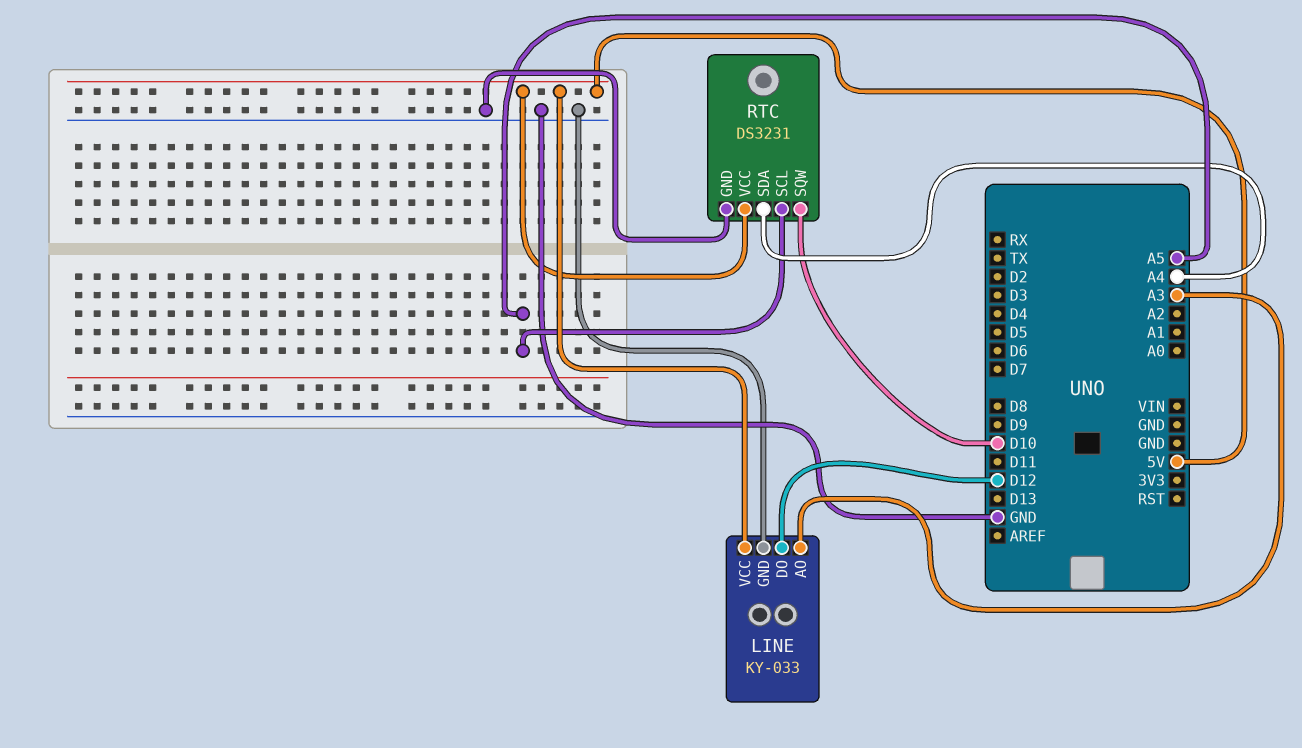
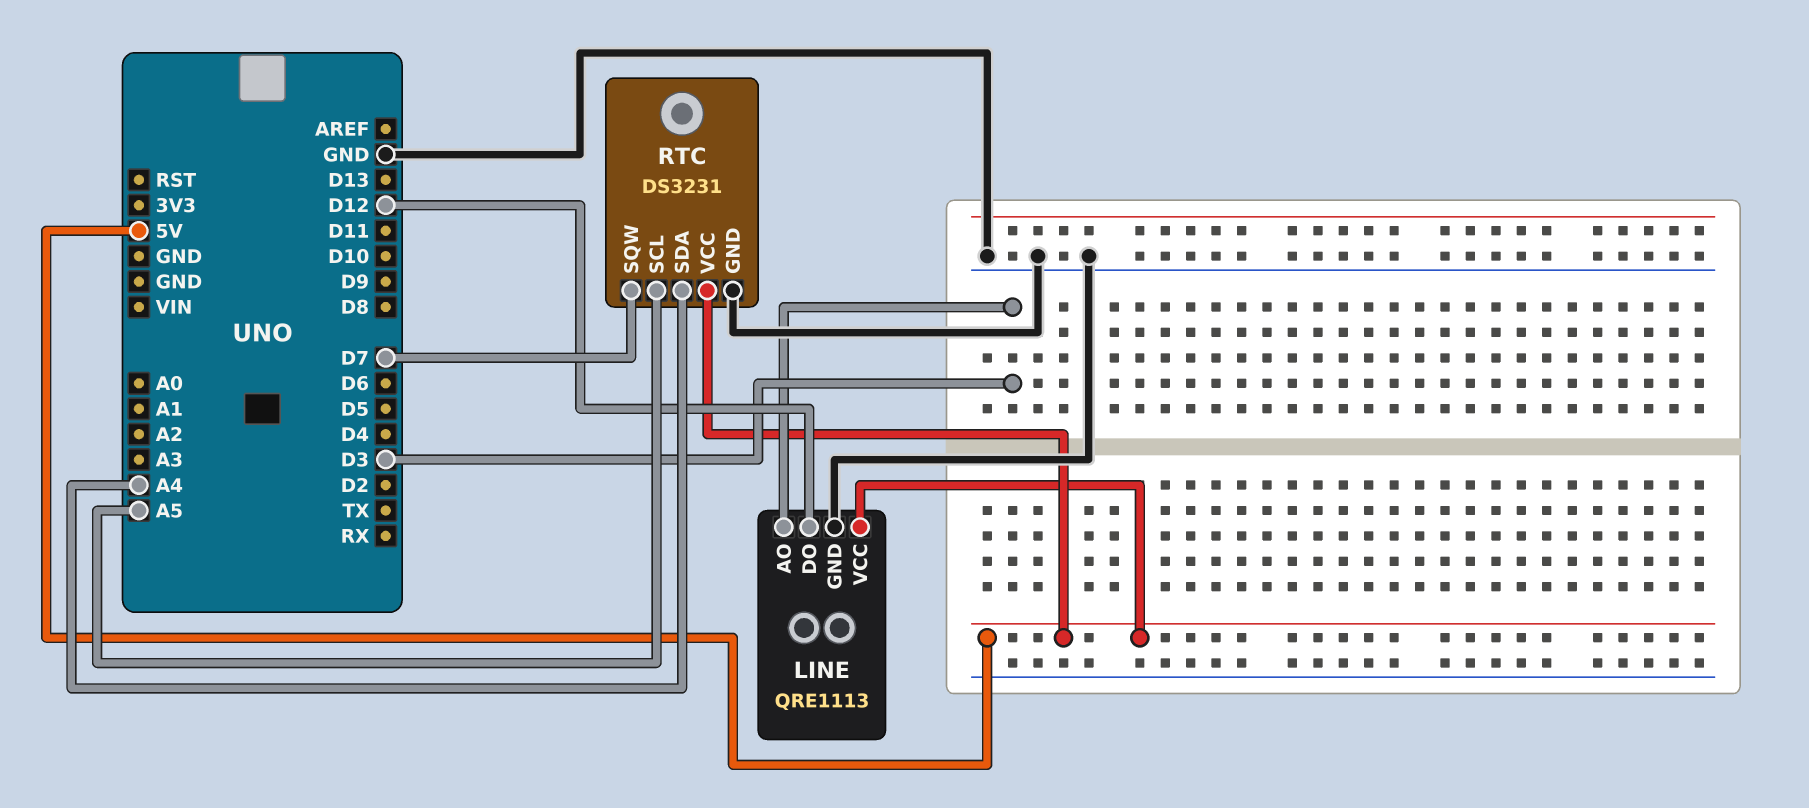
LINE: KY-033 -> QRE1113
LINE pin AO: A3 -> D3
RTC pin SQW: D10 -> D7

